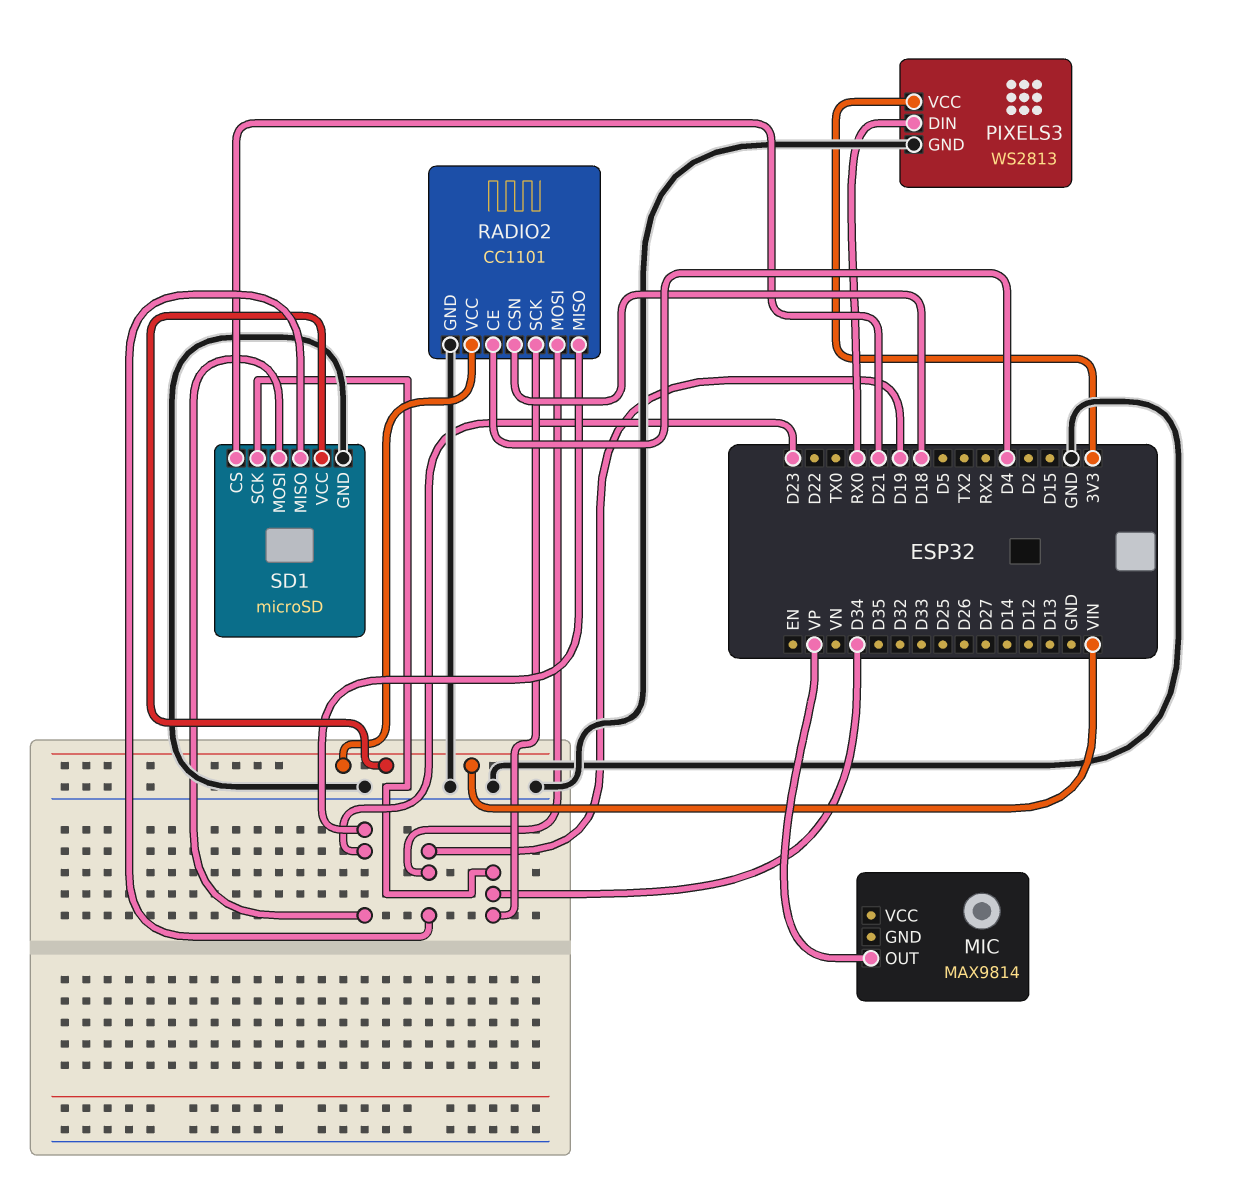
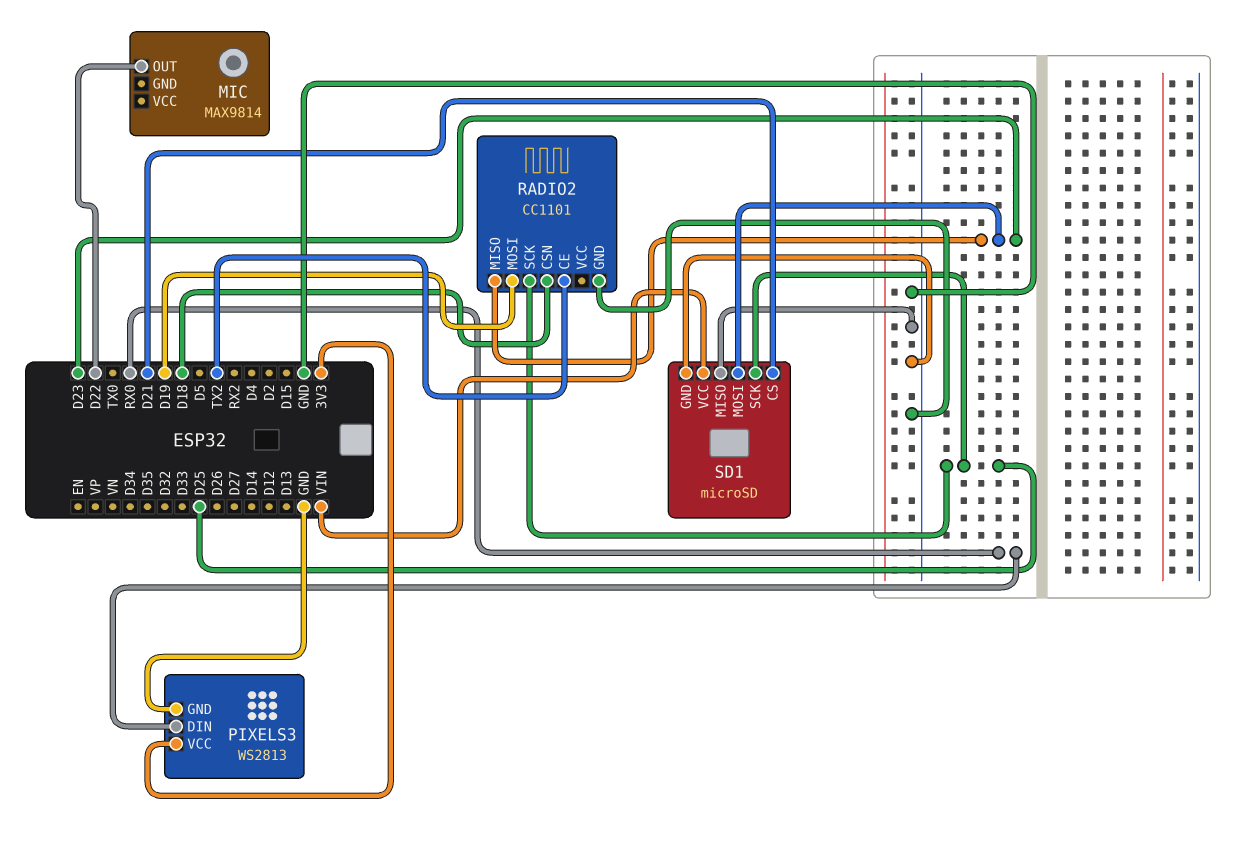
MIC pin OUT: VP -> D22
RADIO2 pin CE: D4 -> TX2
RADIO2 pin SCK: D34 -> D25
RADIO2 pin VCC: VIN -> none
SD1 pin MISO: D19 -> GND
SD1 pin SCK: D34 -> D25

